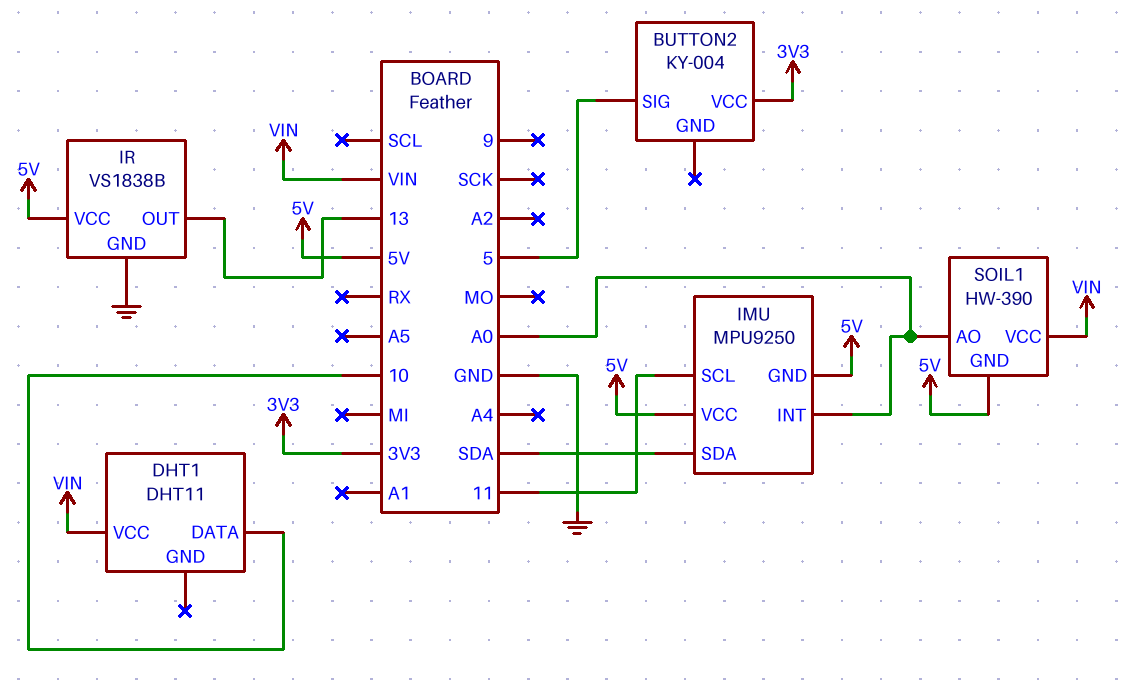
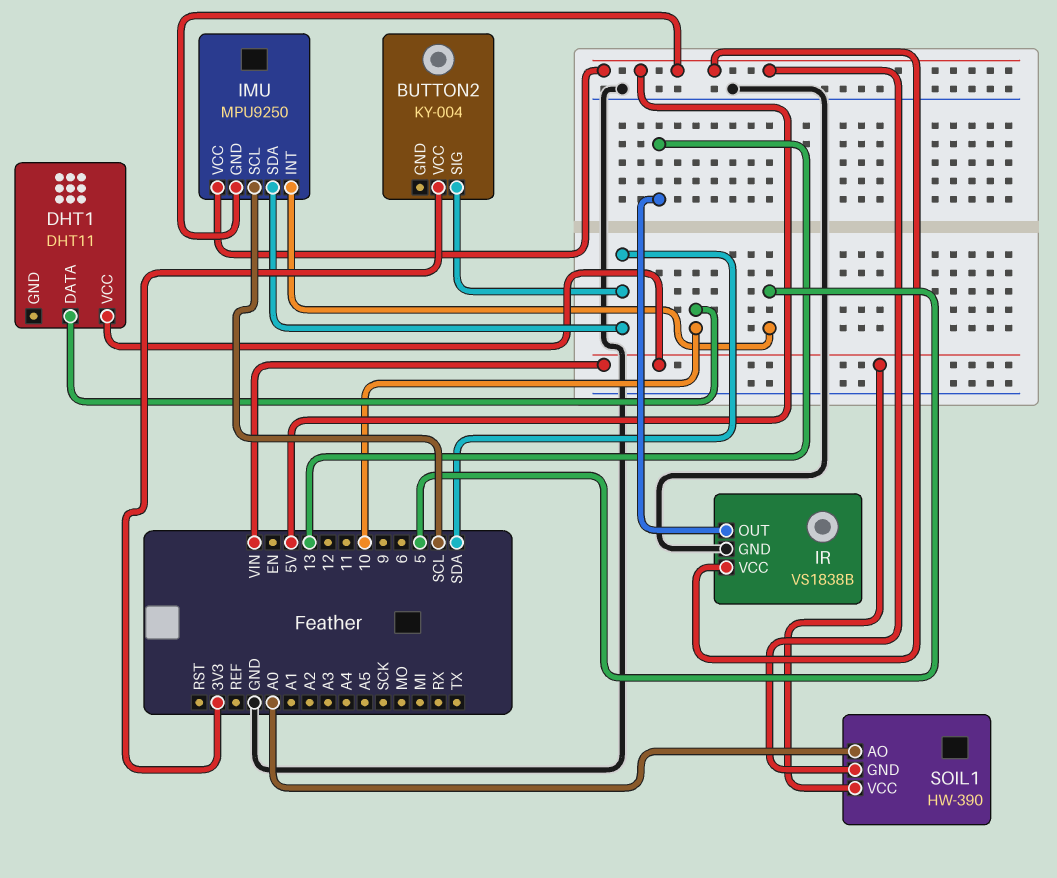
BUTTON2 pin SIG: 5 -> SDA
IMU pin INT: A0 -> 5
IMU pin SCL: 11 -> SCL

